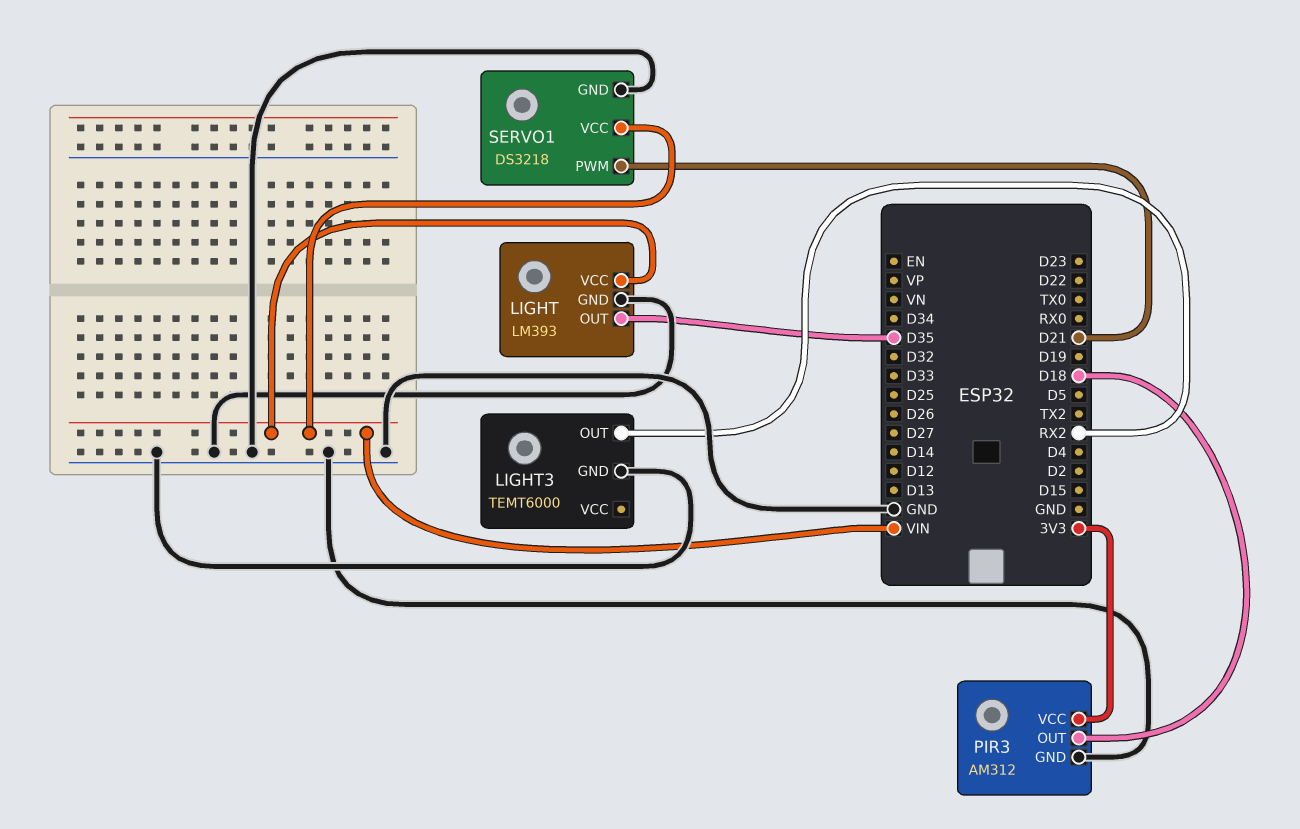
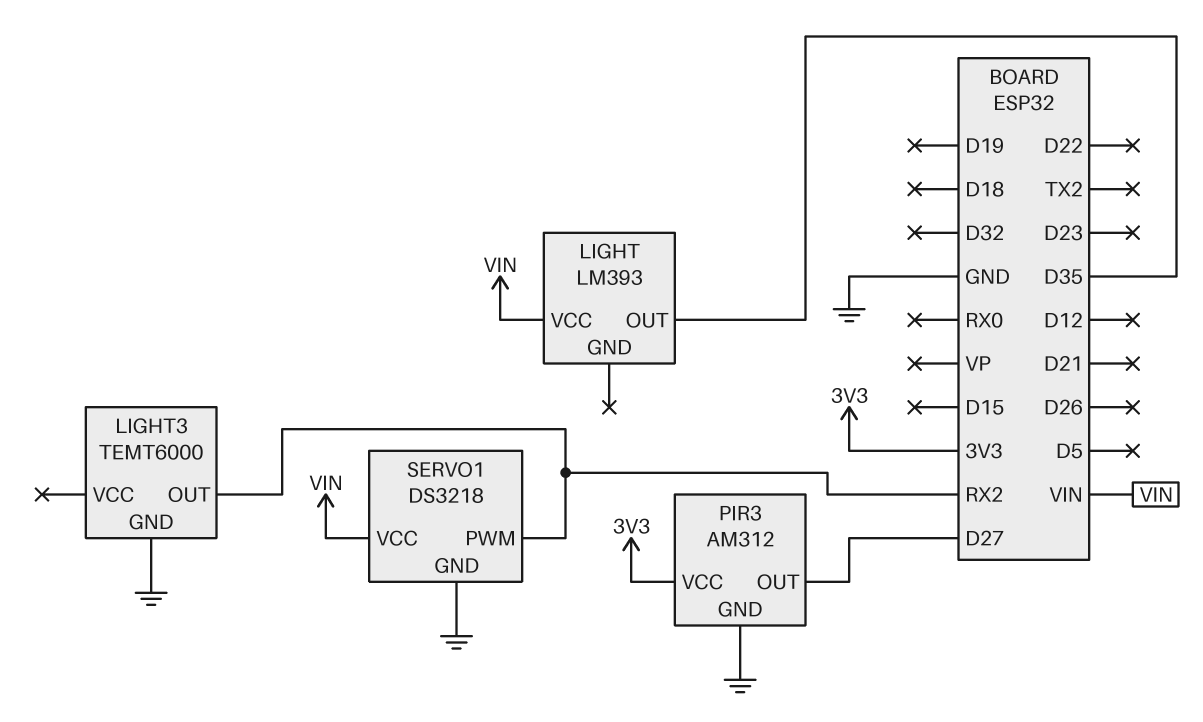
LIGHT pin GND: GND -> none
PIR3 pin OUT: D18 -> D27
SERVO1 pin PWM: D21 -> RX2

